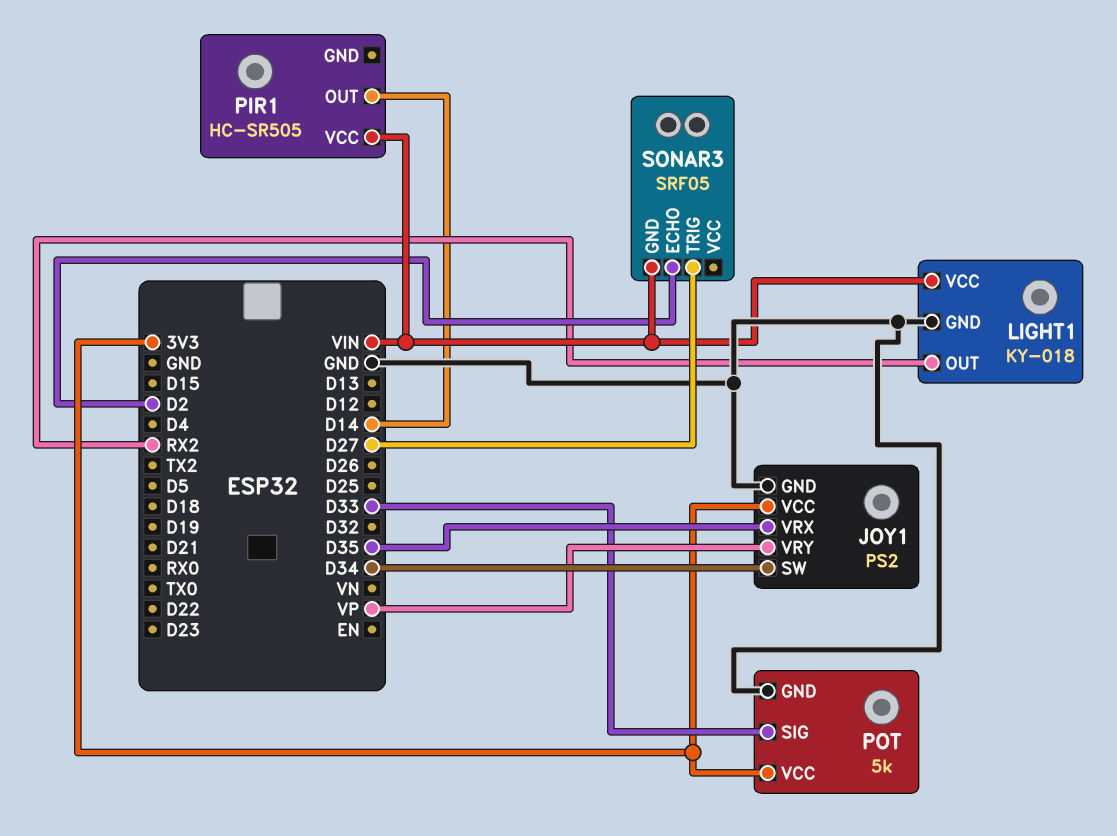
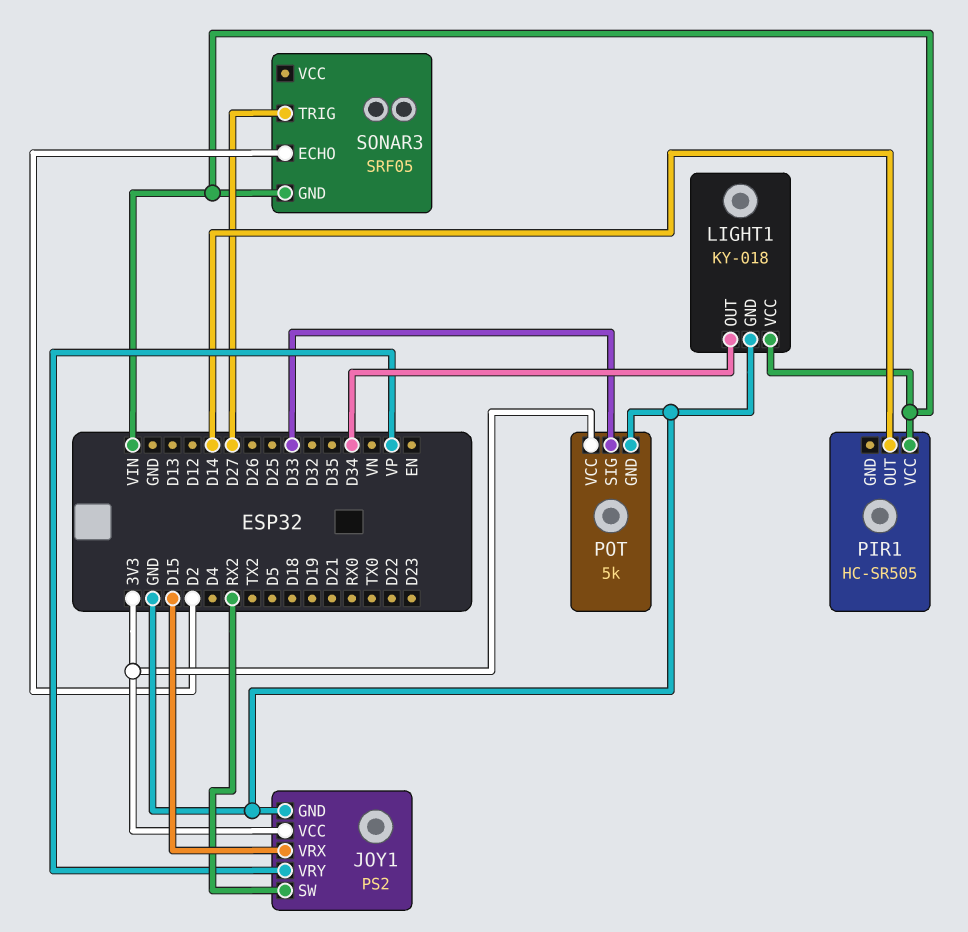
JOY1 pin SW: D34 -> RX2
JOY1 pin VRX: D35 -> D15
LIGHT1 pin OUT: RX2 -> D34

